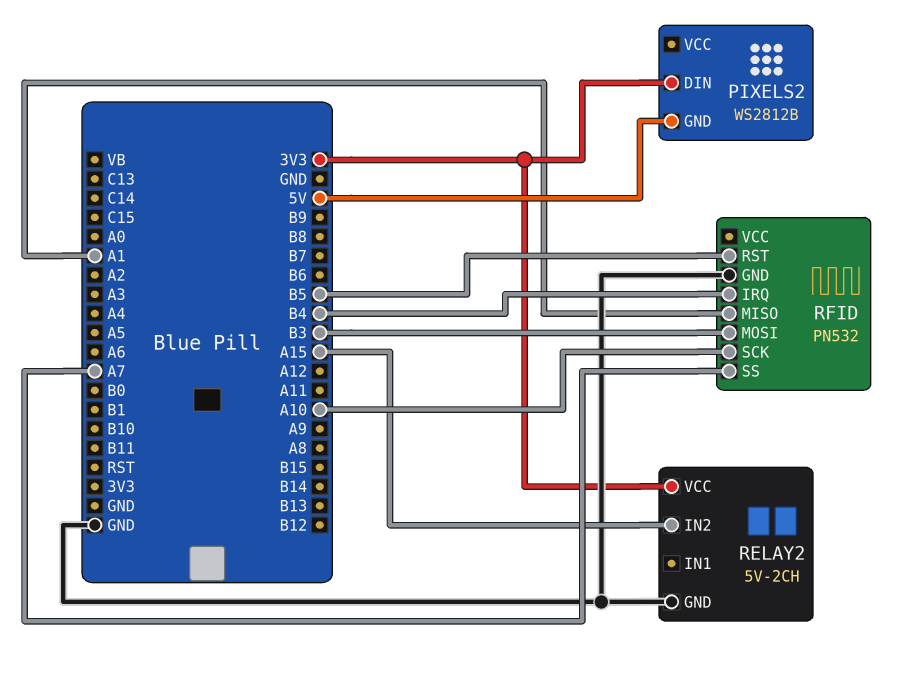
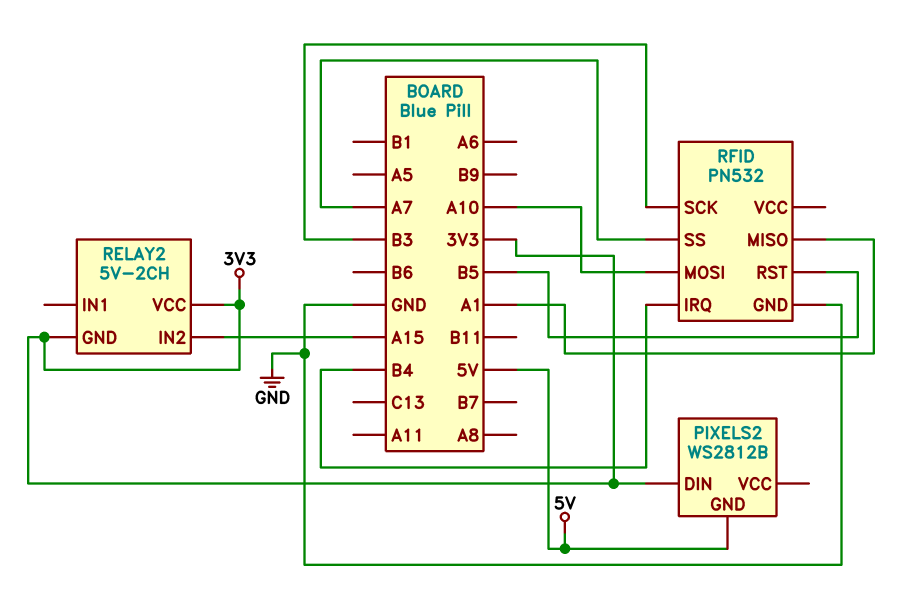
RELAY2 pin GND: GND -> 3V3
RFID pin MOSI: B3 -> A10
RFID pin SCK: A10 -> B3

